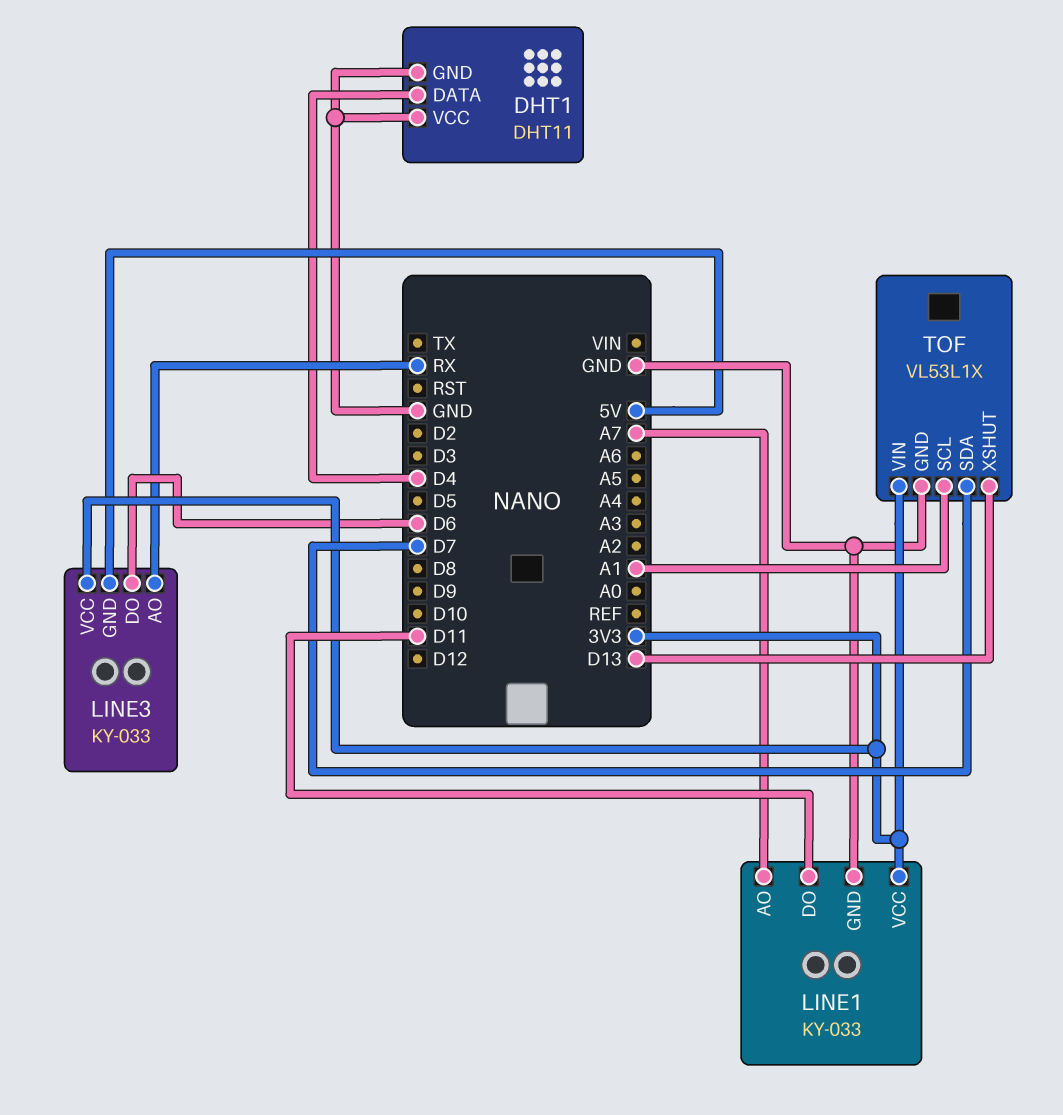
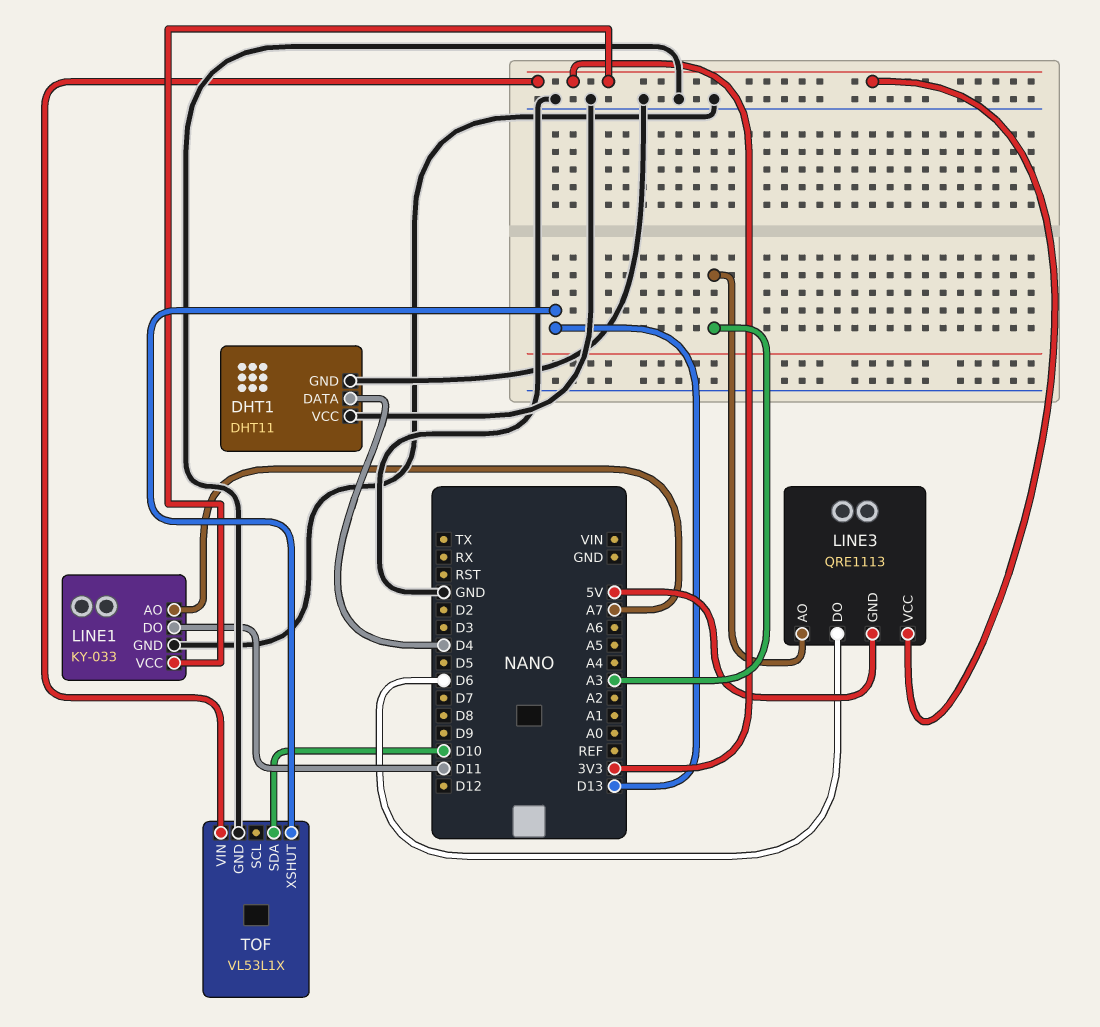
LINE3: KY-033 -> QRE1113
LINE3 pin AO: RX -> A3
TOF pin SCL: A1 -> none
TOF pin SDA: D7 -> D10

